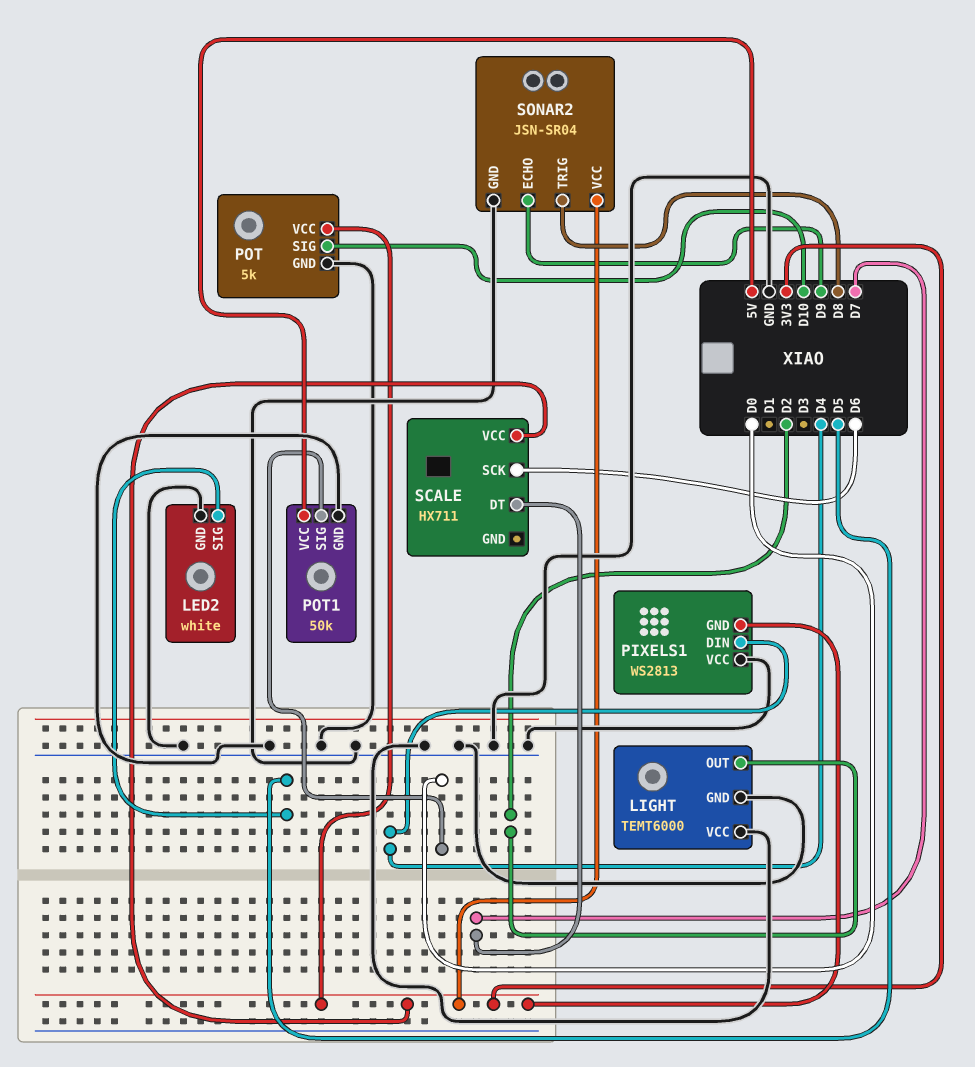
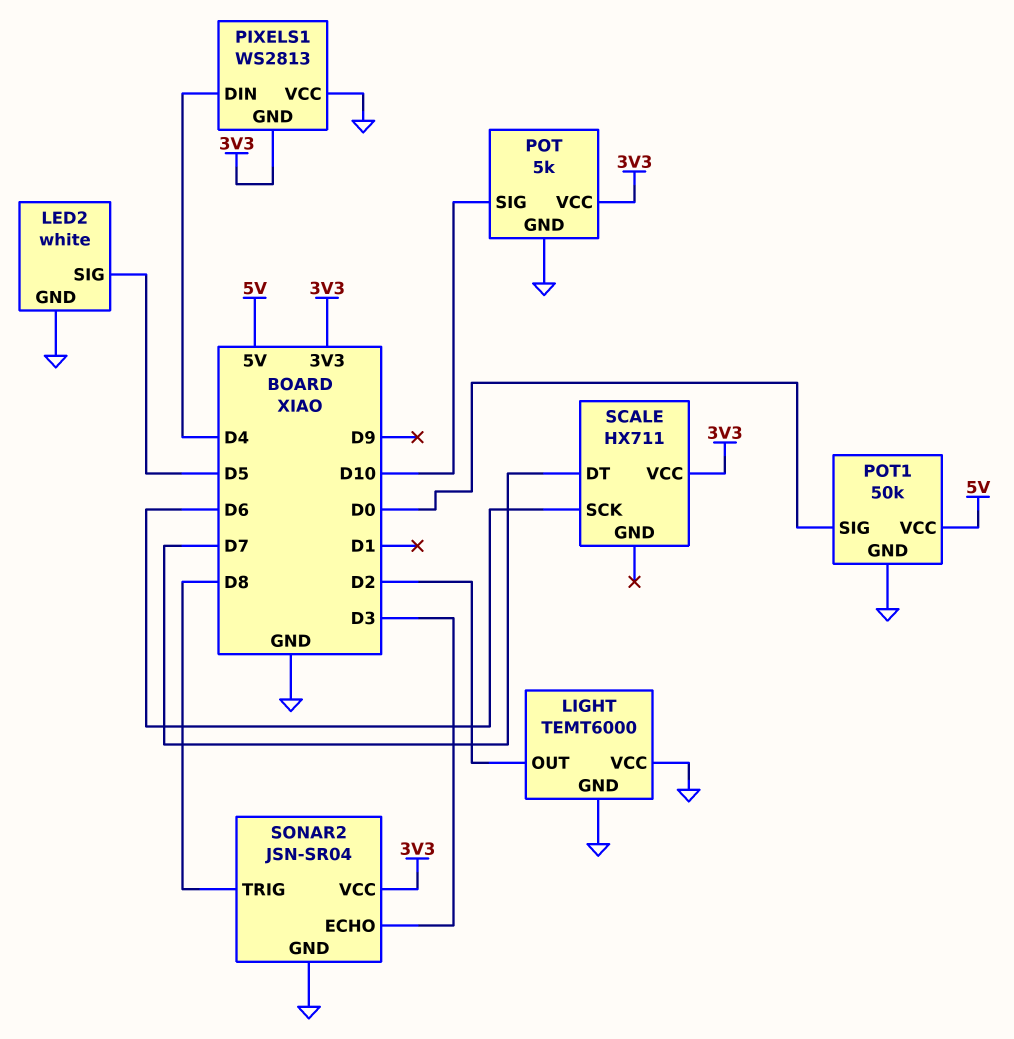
SONAR2 pin ECHO: D9 -> D3

